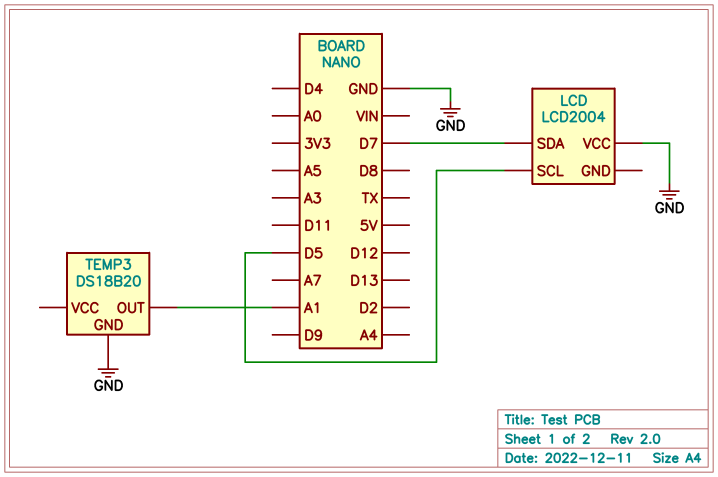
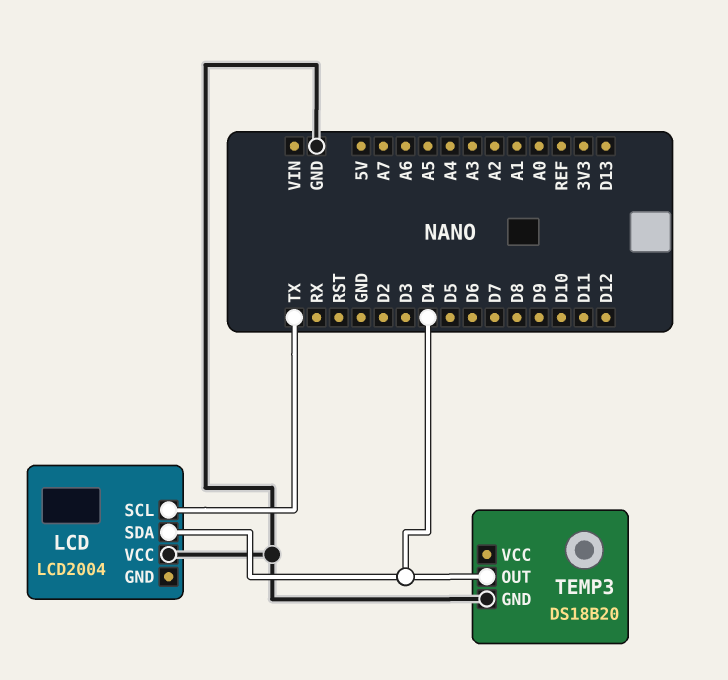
LCD pin SCL: D5 -> TX
LCD pin SDA: D7 -> D4
TEMP3 pin OUT: A1 -> D4

